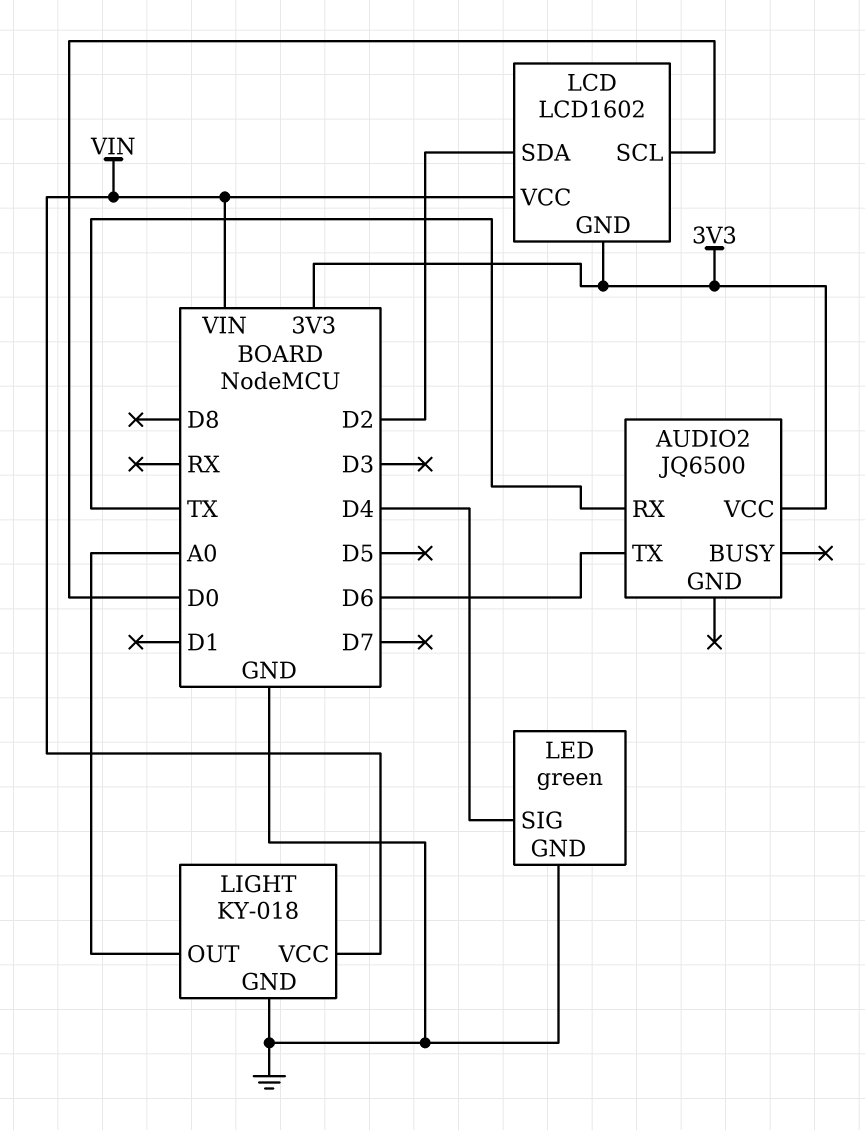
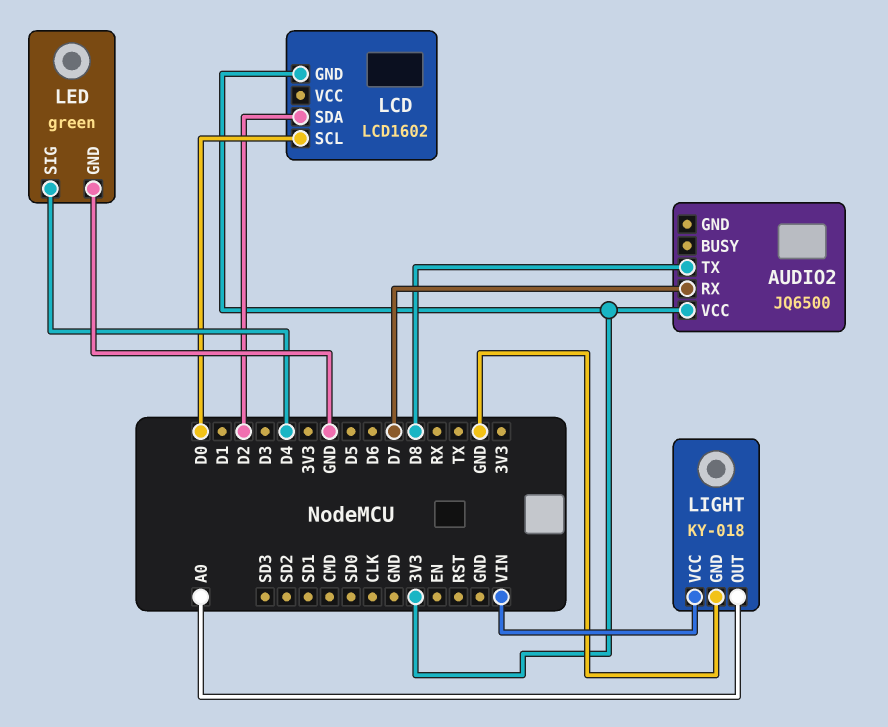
AUDIO2 pin RX: TX -> D7
AUDIO2 pin TX: D6 -> D8
LCD pin VCC: VIN -> none

